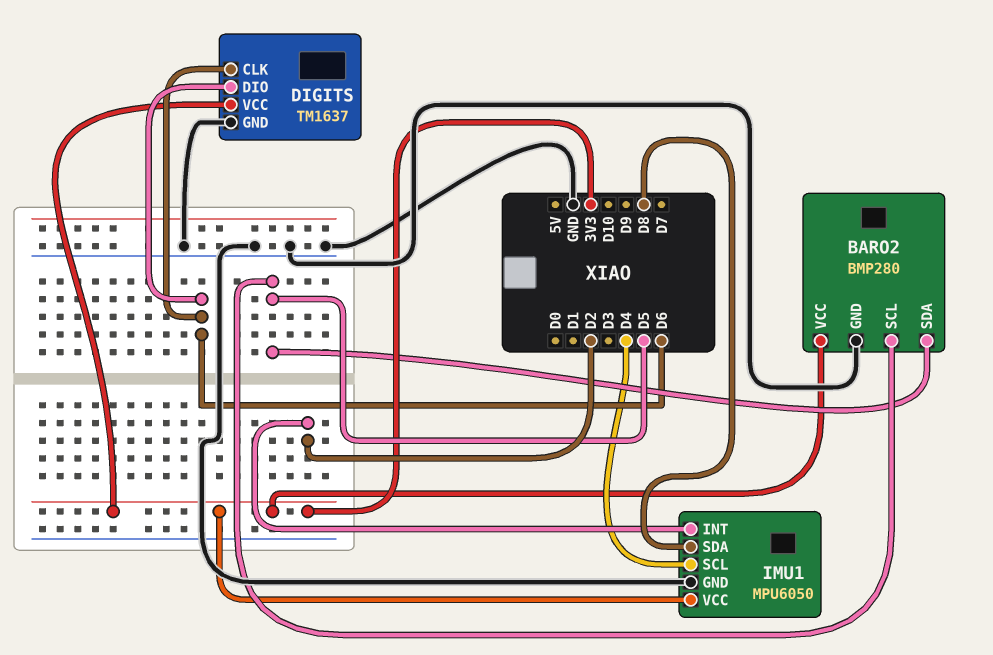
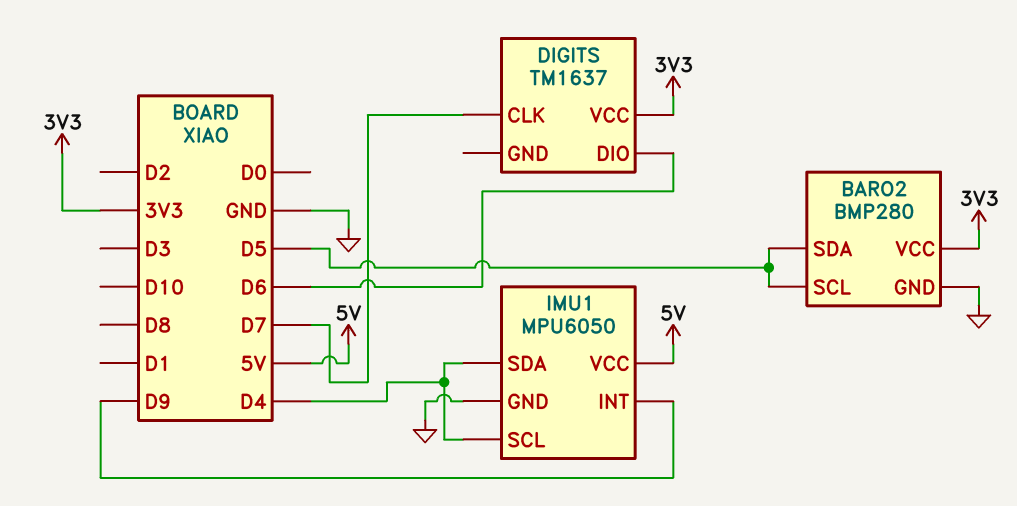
DIGITS pin CLK: D6 -> D7
DIGITS pin GND: GND -> none
IMU1 pin INT: D2 -> D9
IMU1 pin SDA: D8 -> D4
IMU1 pin VCC: 3V3 -> 5V

